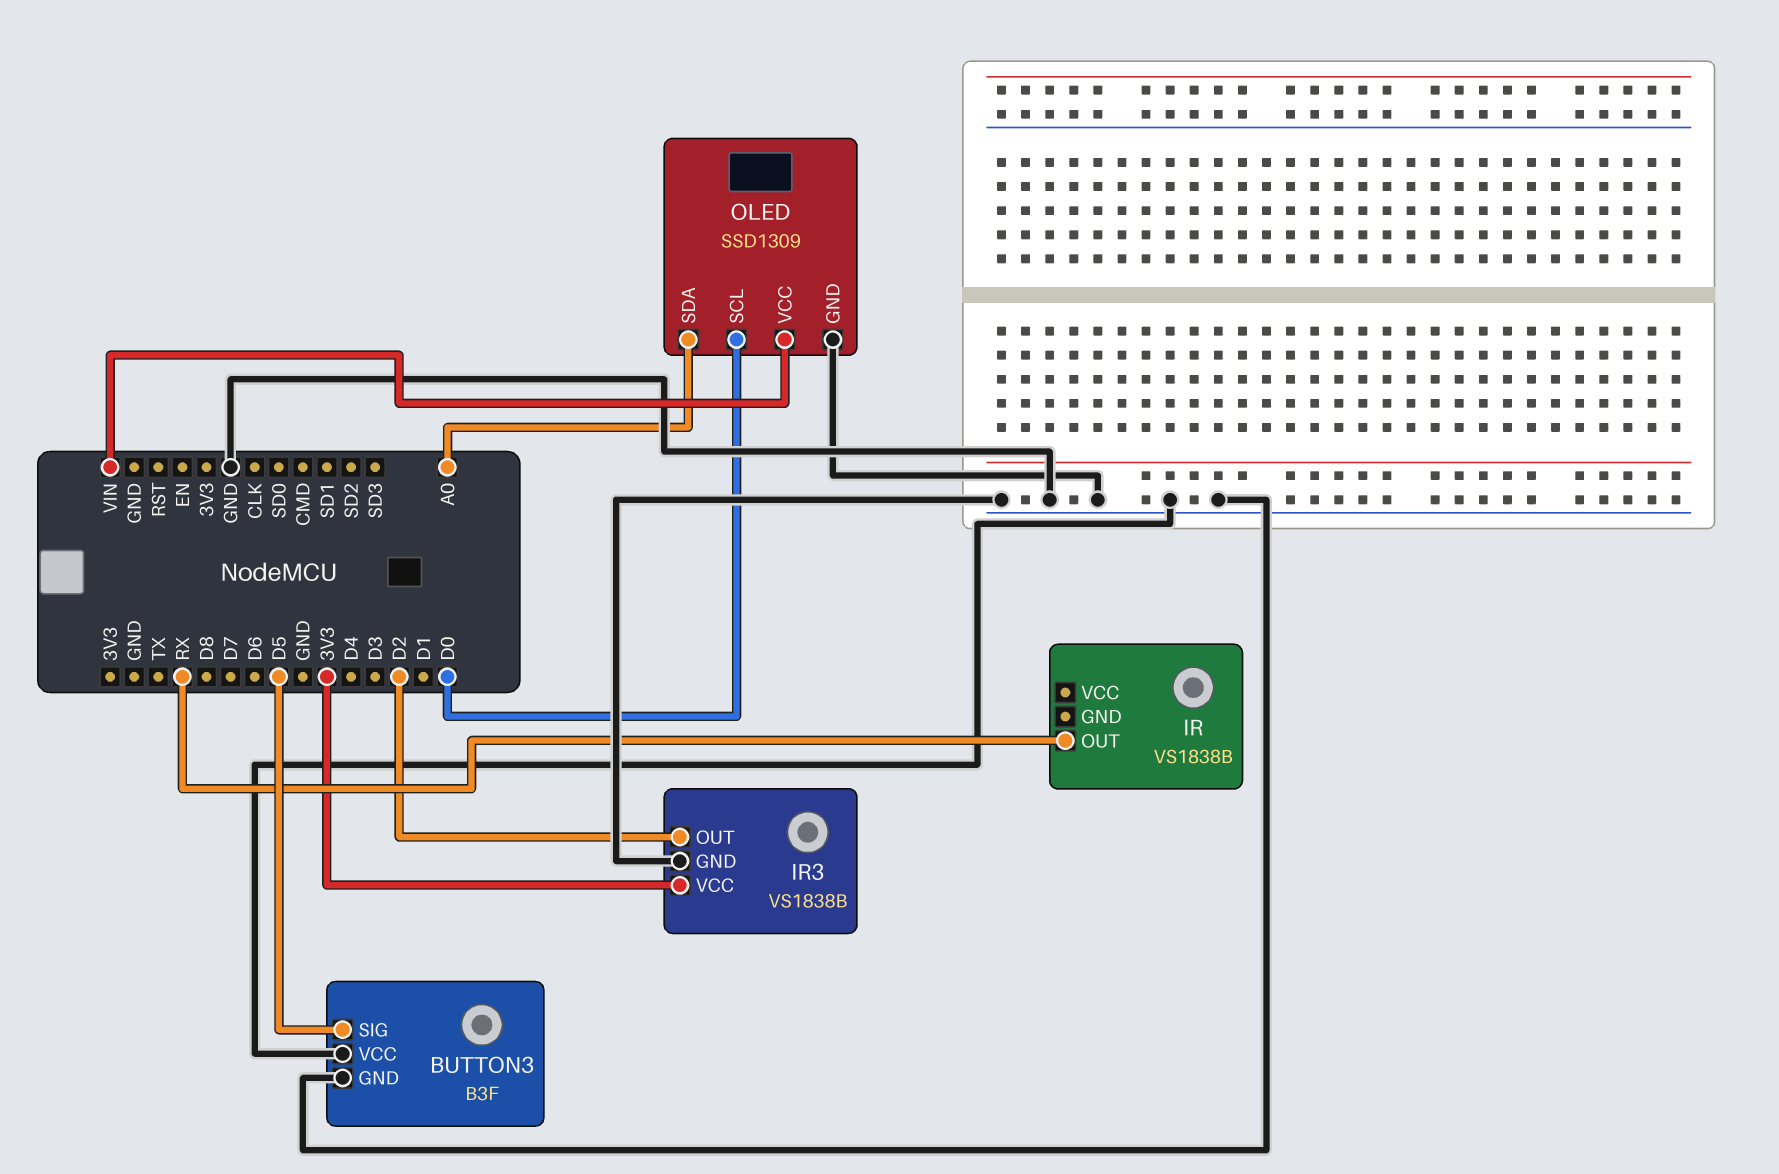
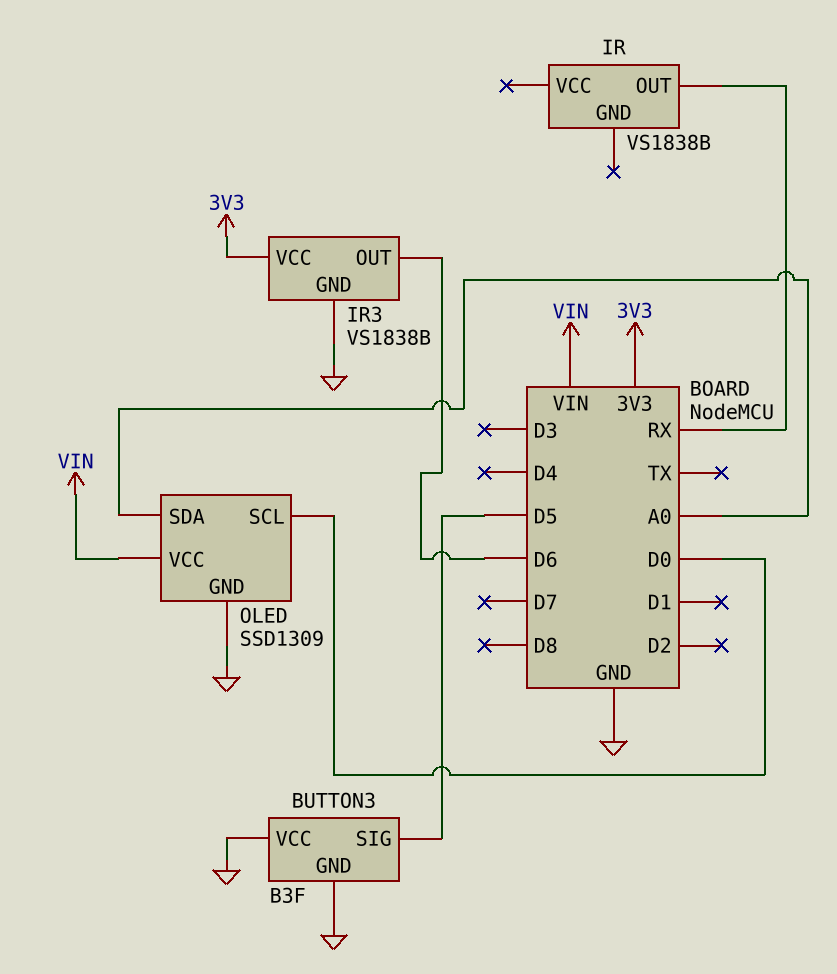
IR3 pin OUT: D2 -> D6

